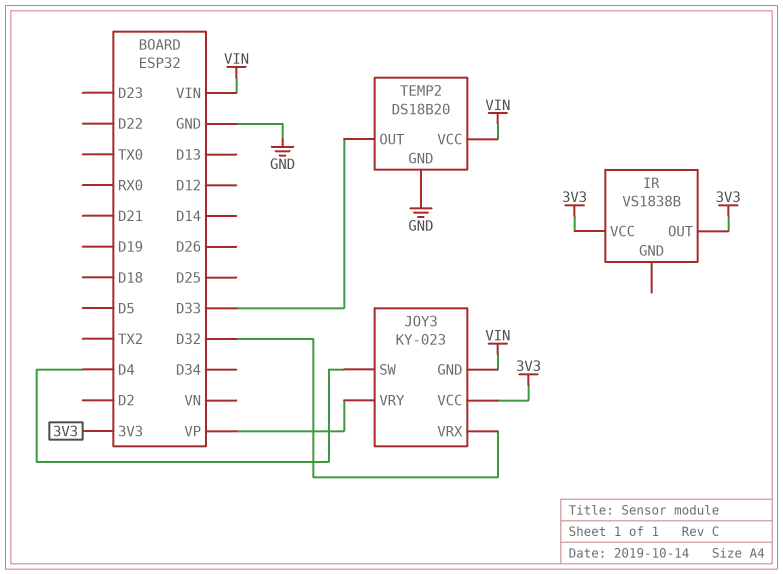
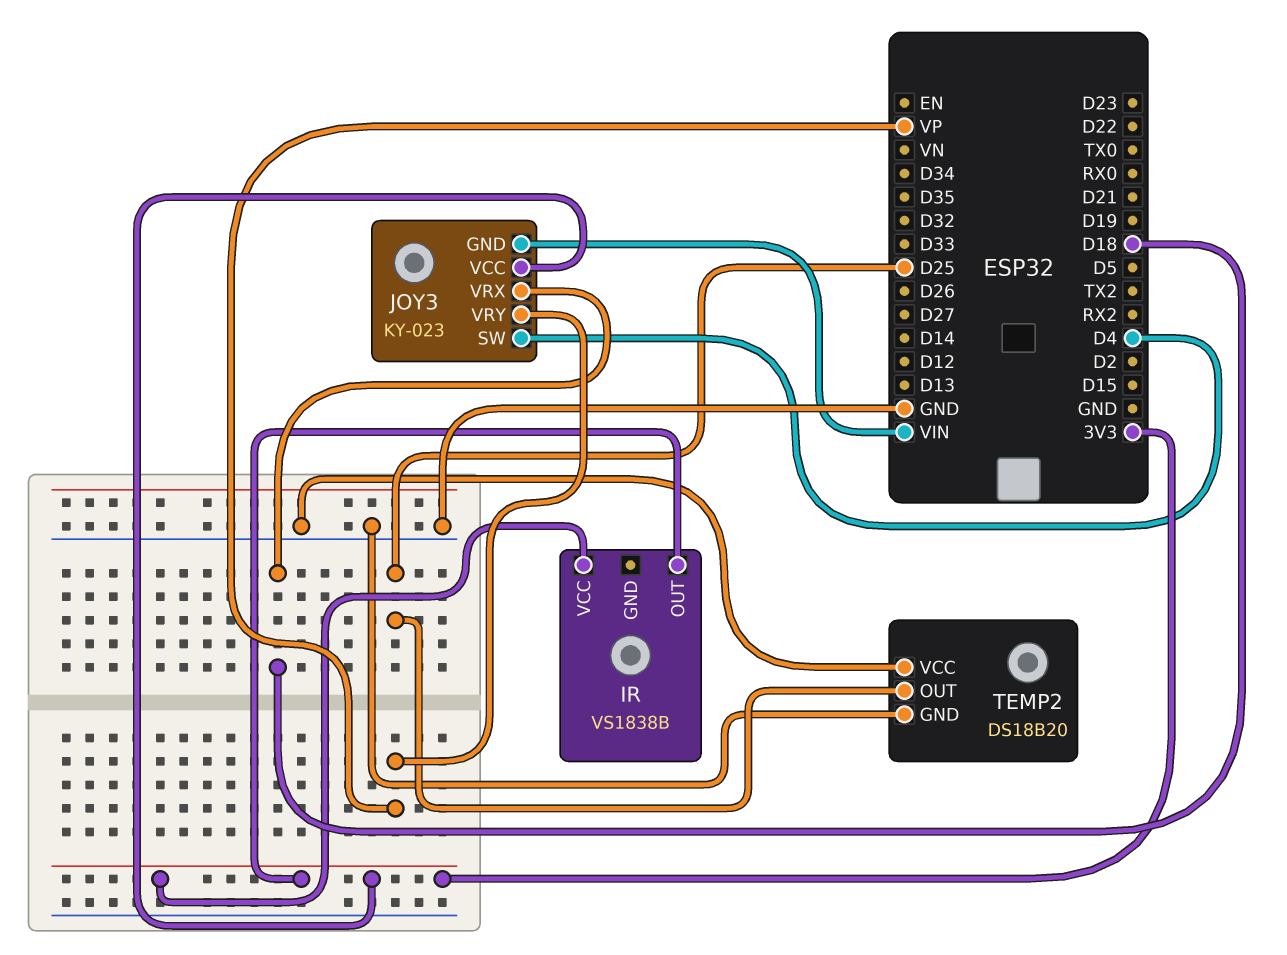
JOY3 pin VRX: D32 -> D18
TEMP2 pin OUT: D33 -> D25
TEMP2 pin VCC: VIN -> GND

